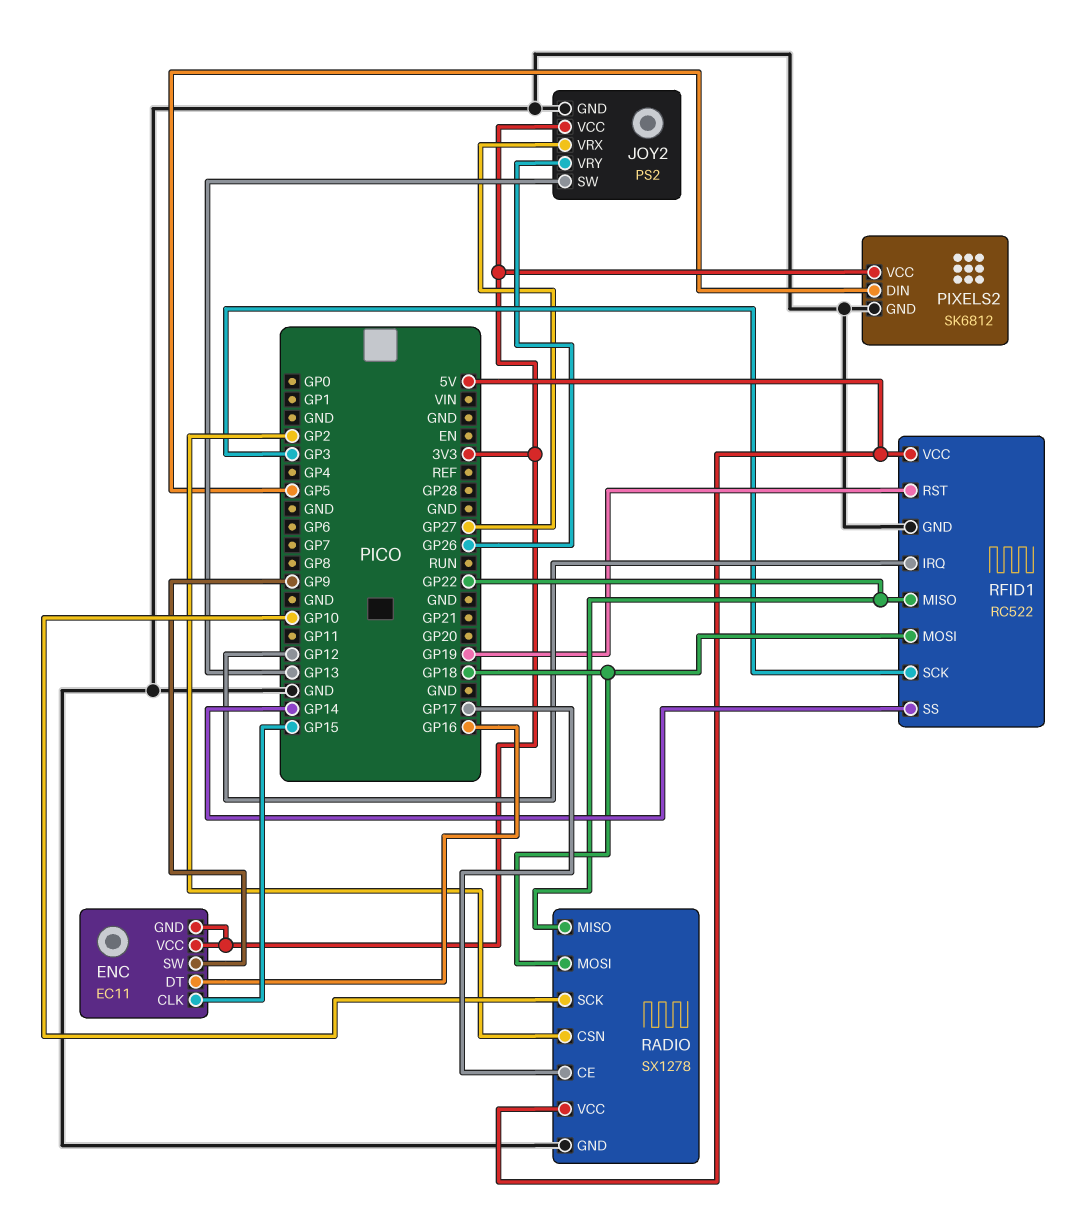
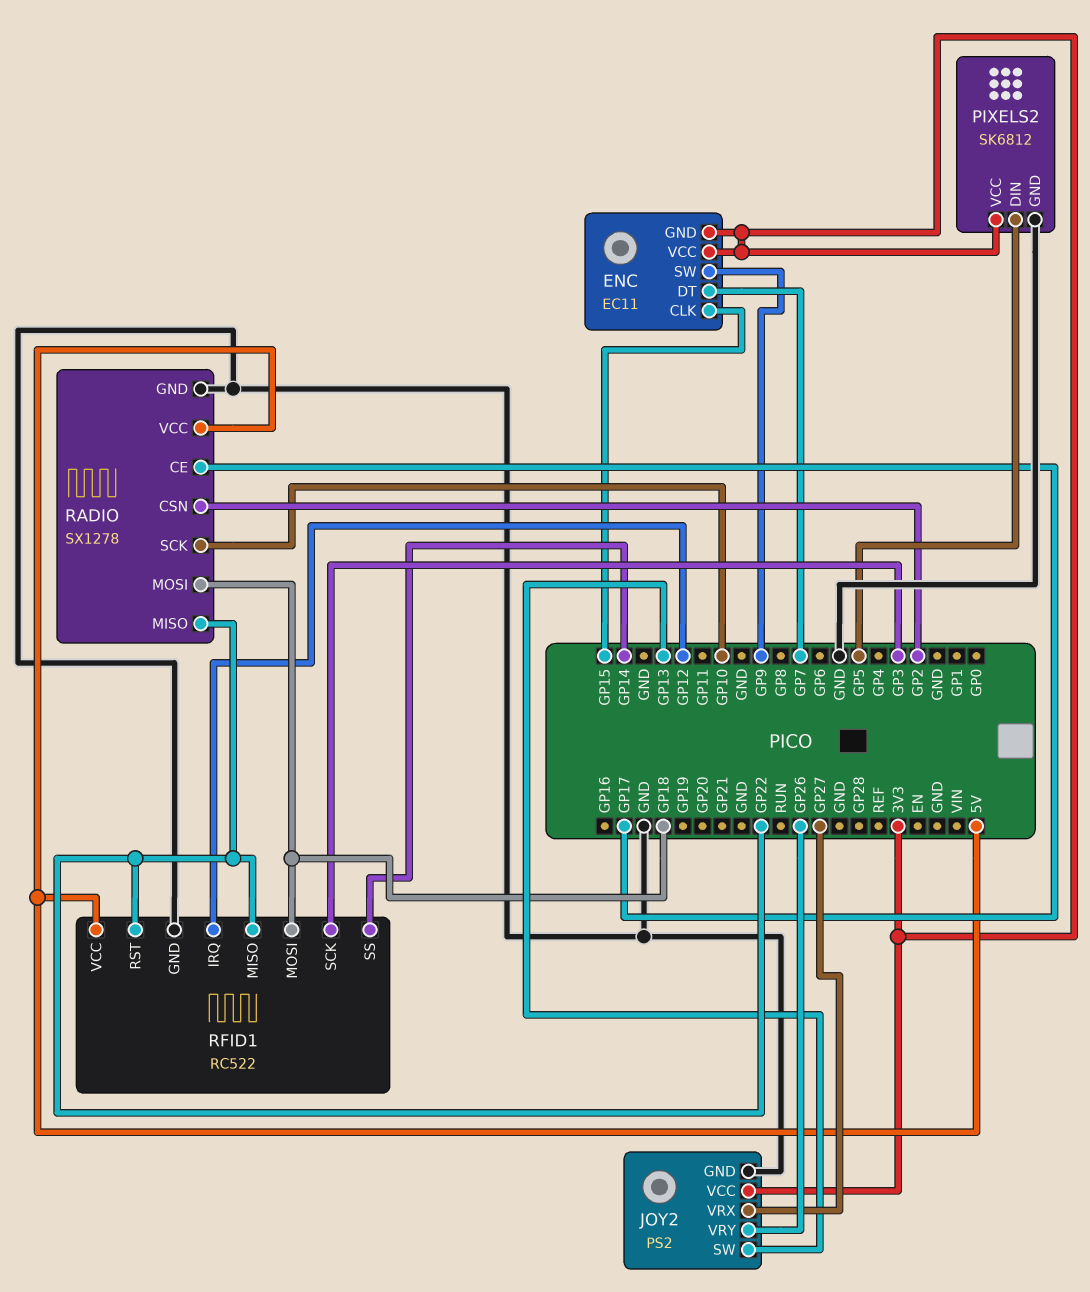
ENC pin DT: GP16 -> GP7
RFID1 pin RST: GP19 -> GP22

